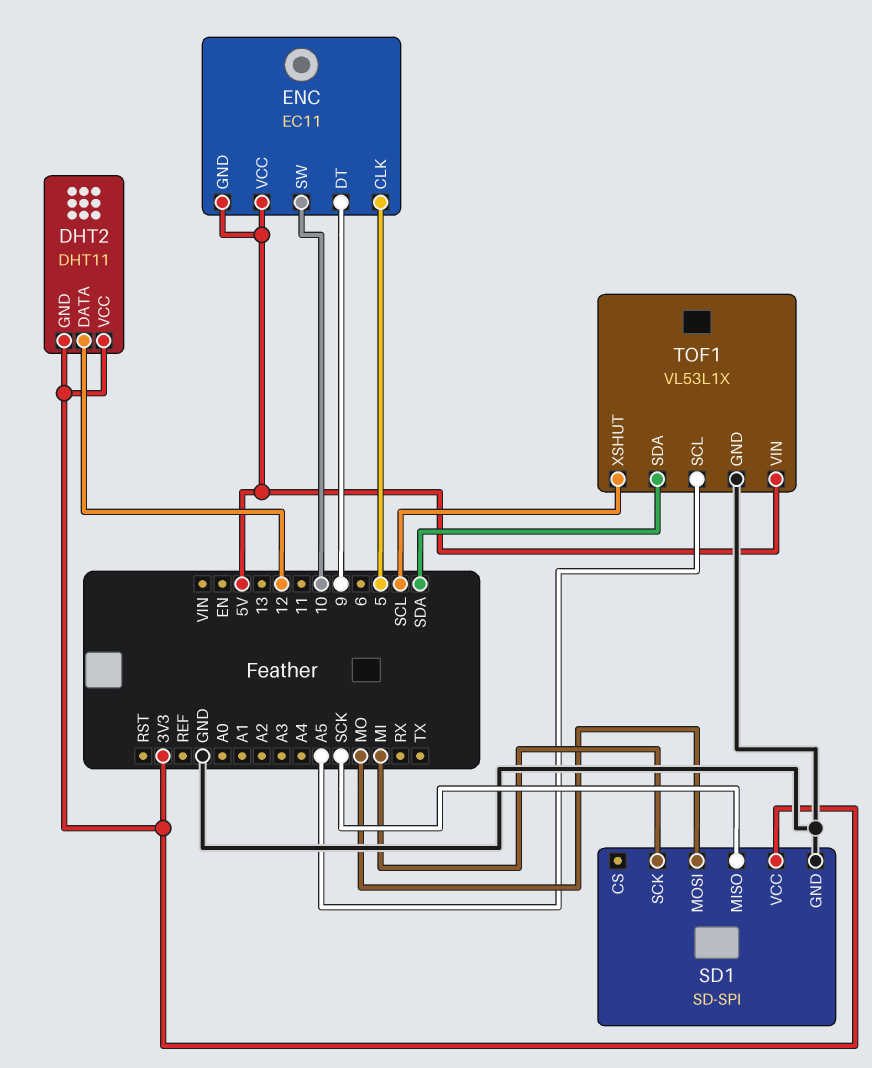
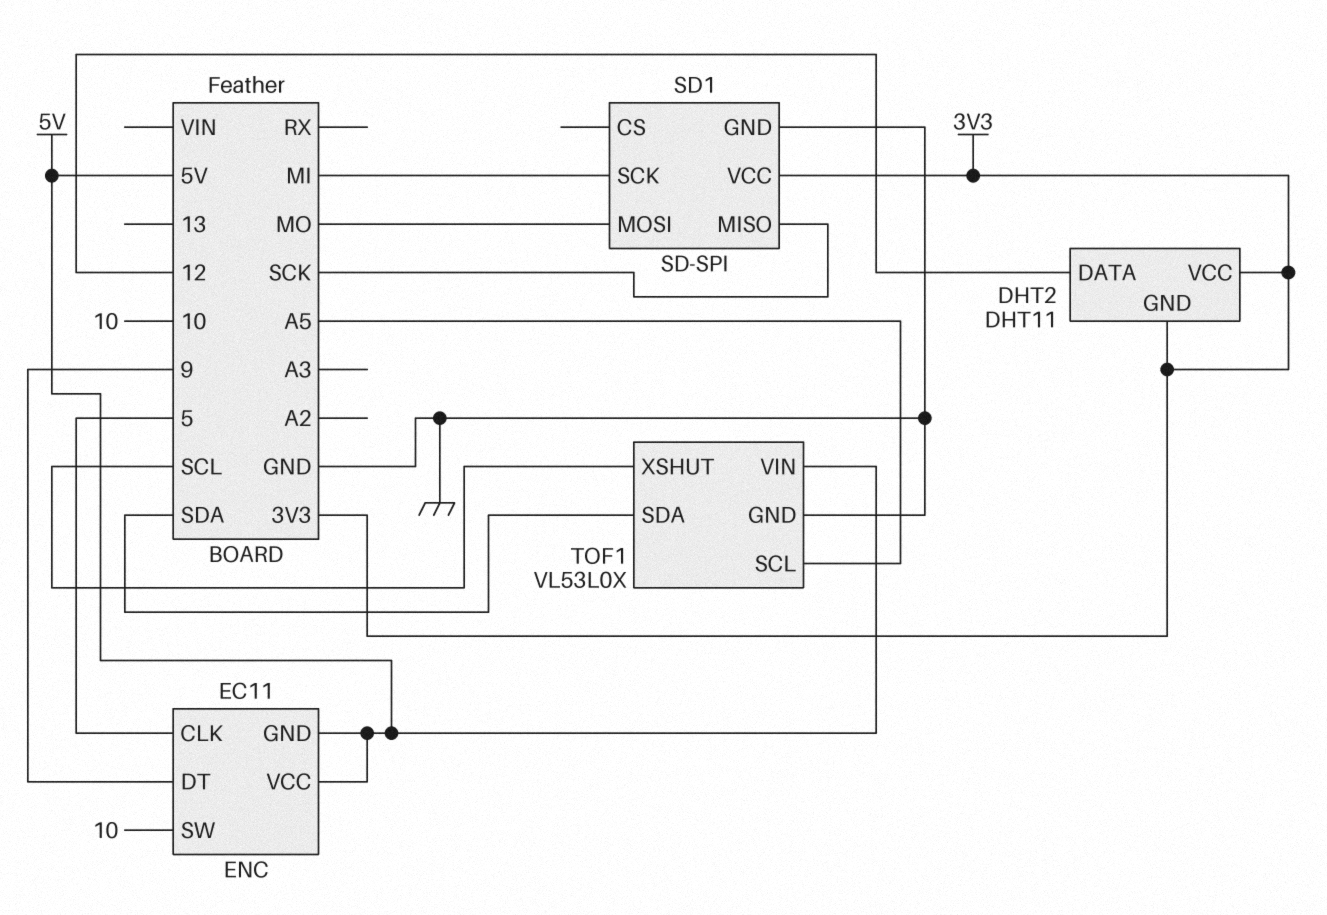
TOF1: VL53L1X -> VL53L0X

